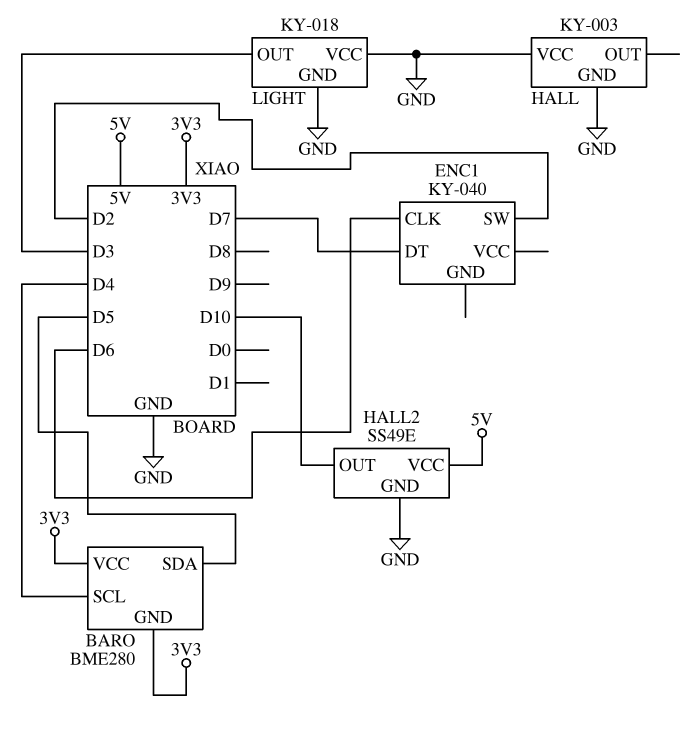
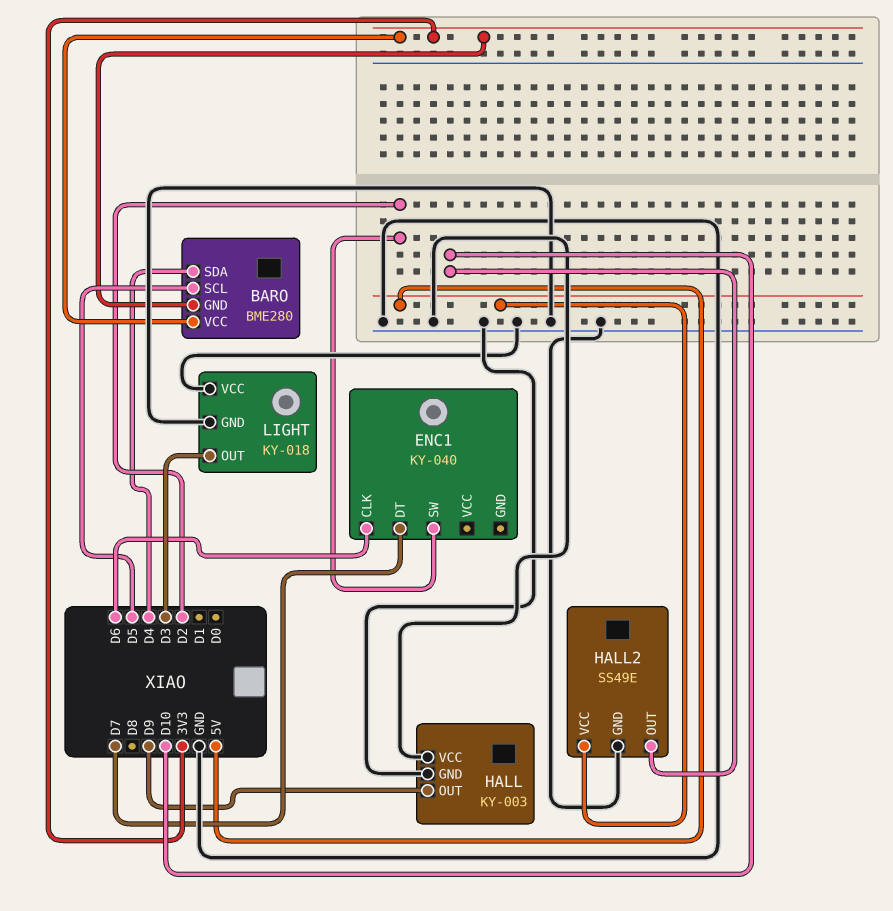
BARO pin SCL: D4 -> D5
BARO pin SDA: D5 -> D4
HALL pin OUT: none -> D9

